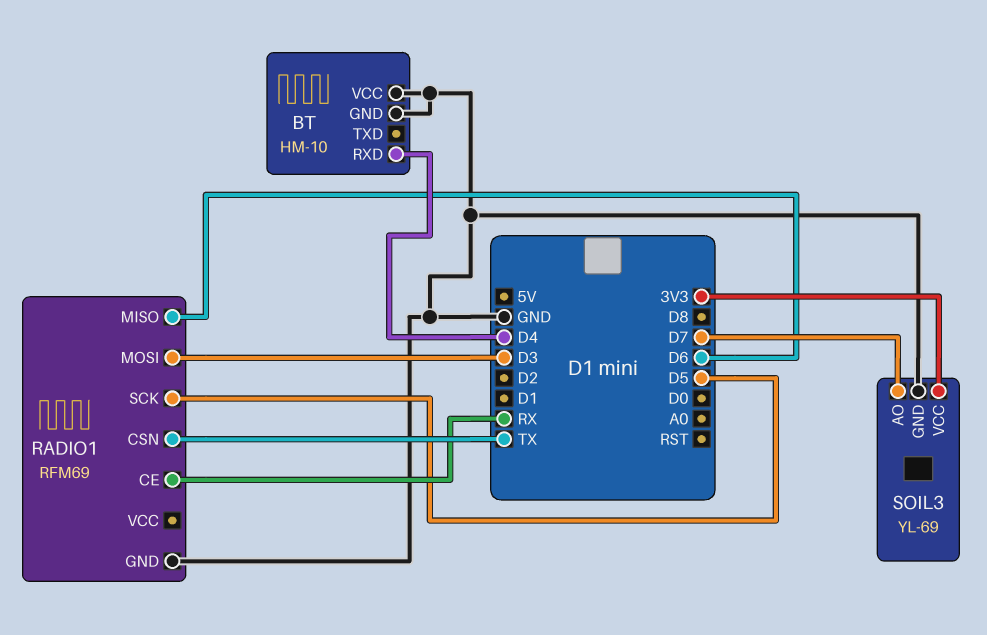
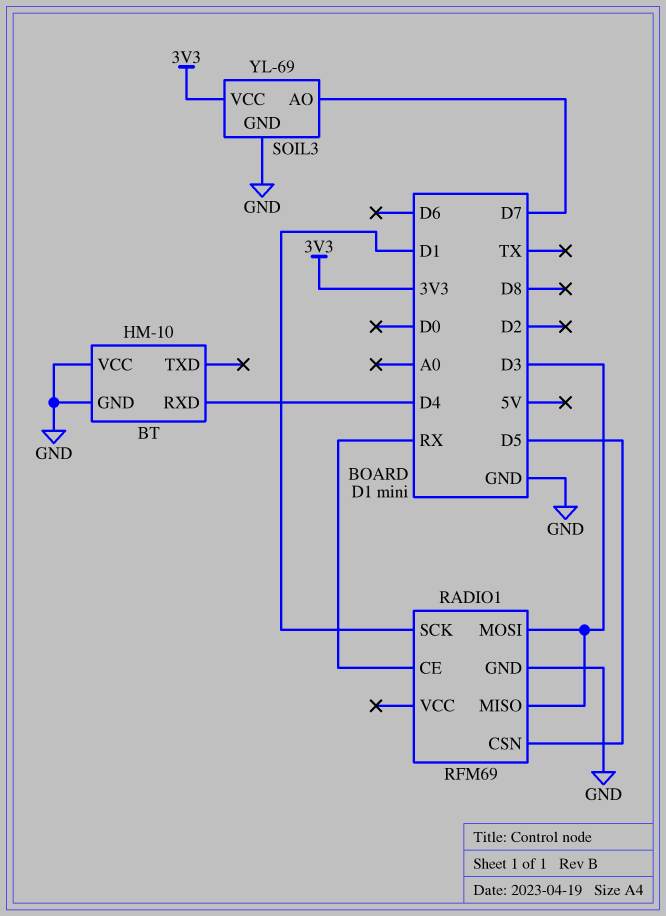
RADIO1 pin CSN: TX -> D5
RADIO1 pin MISO: D6 -> D3
RADIO1 pin SCK: D5 -> D1

